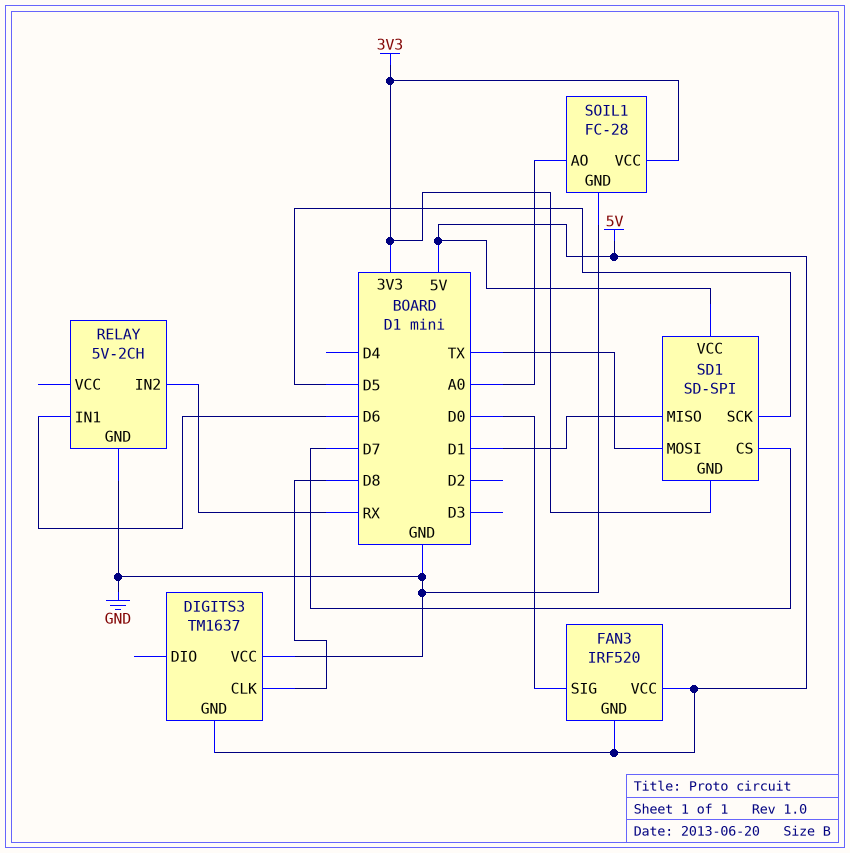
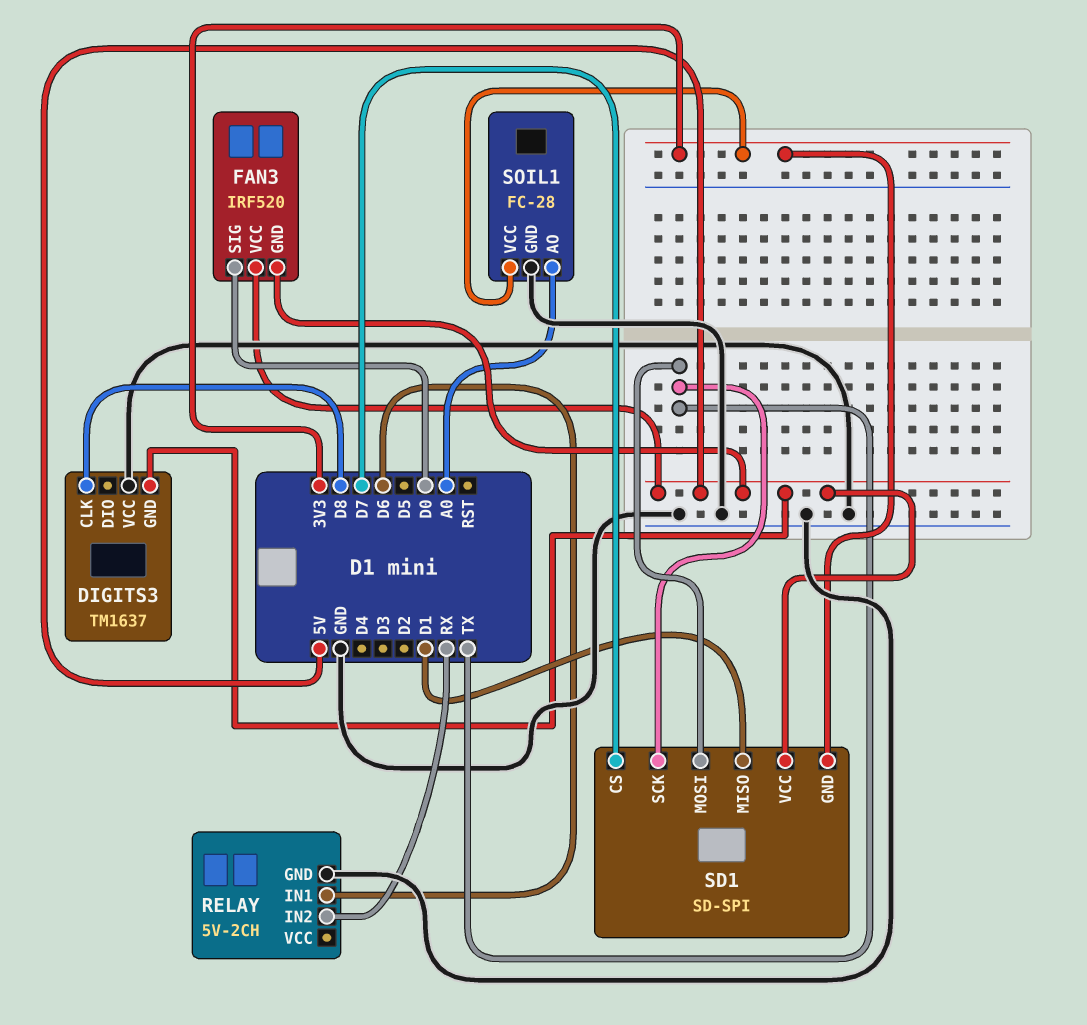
SD1 pin SCK: D5 -> TX

